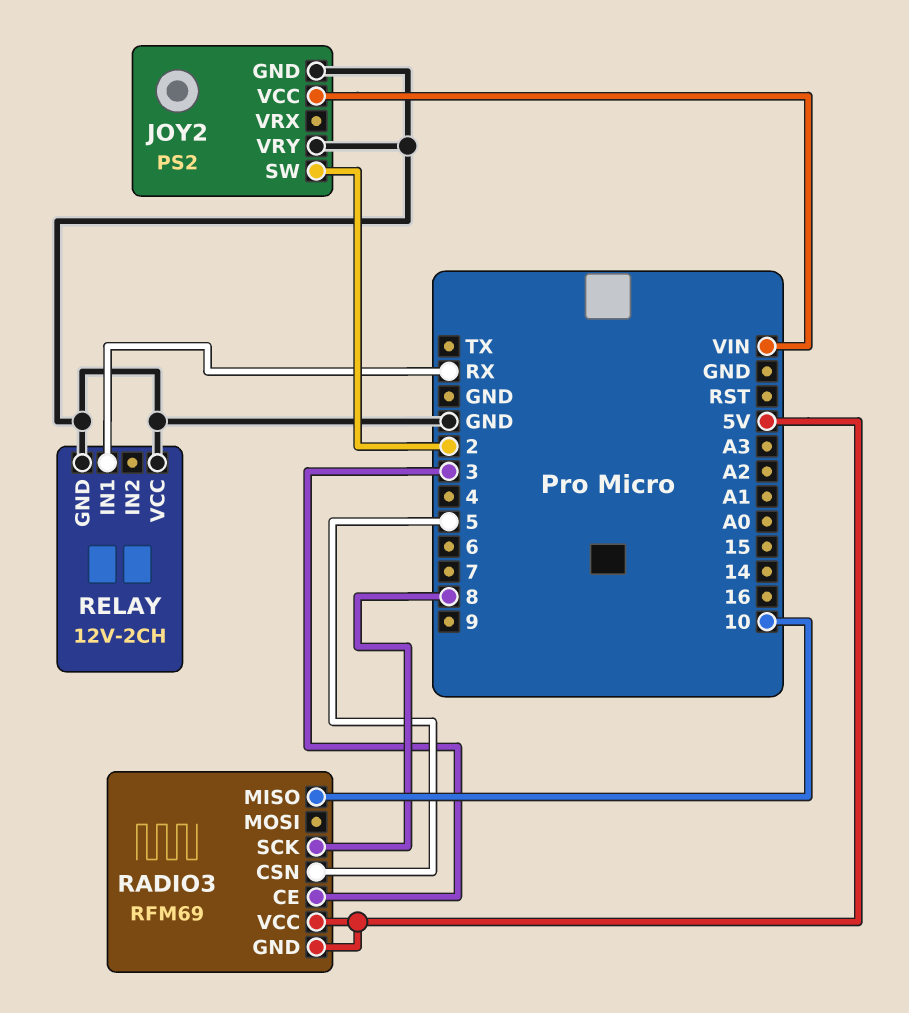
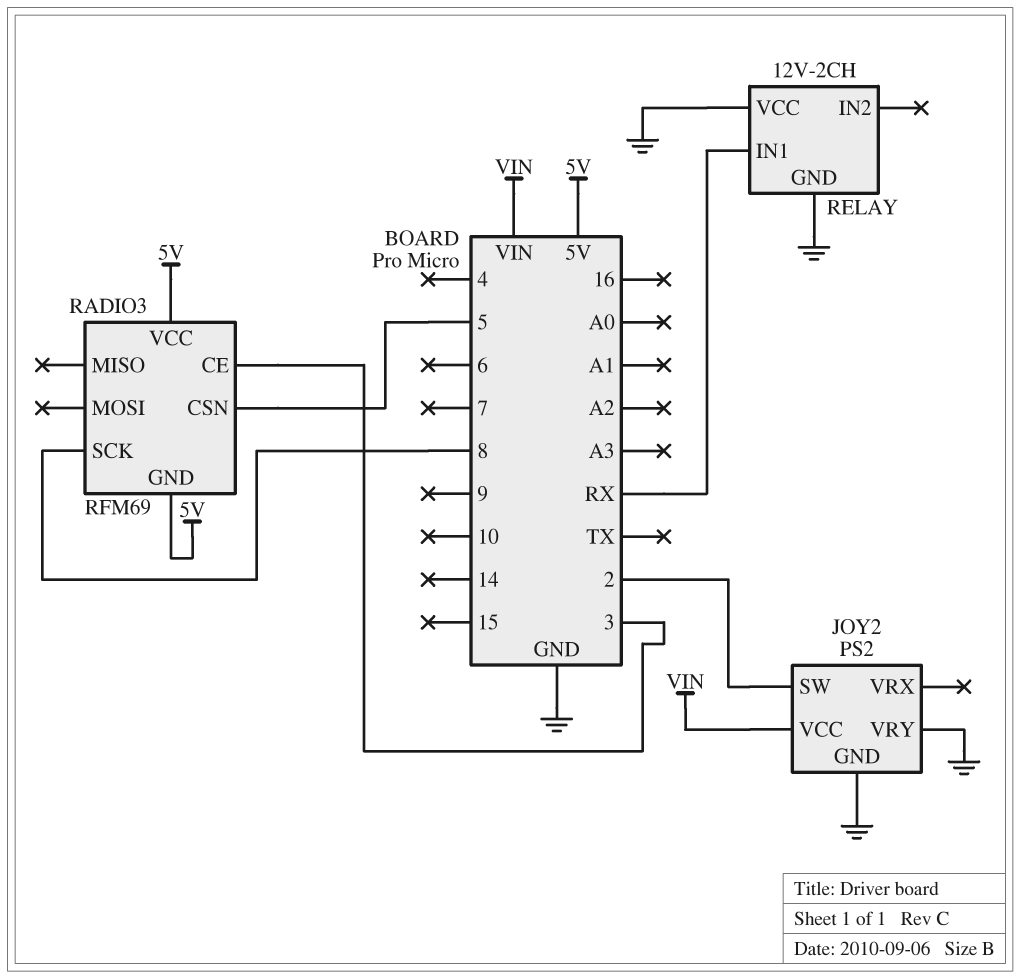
RADIO3 pin MISO: 10 -> none

